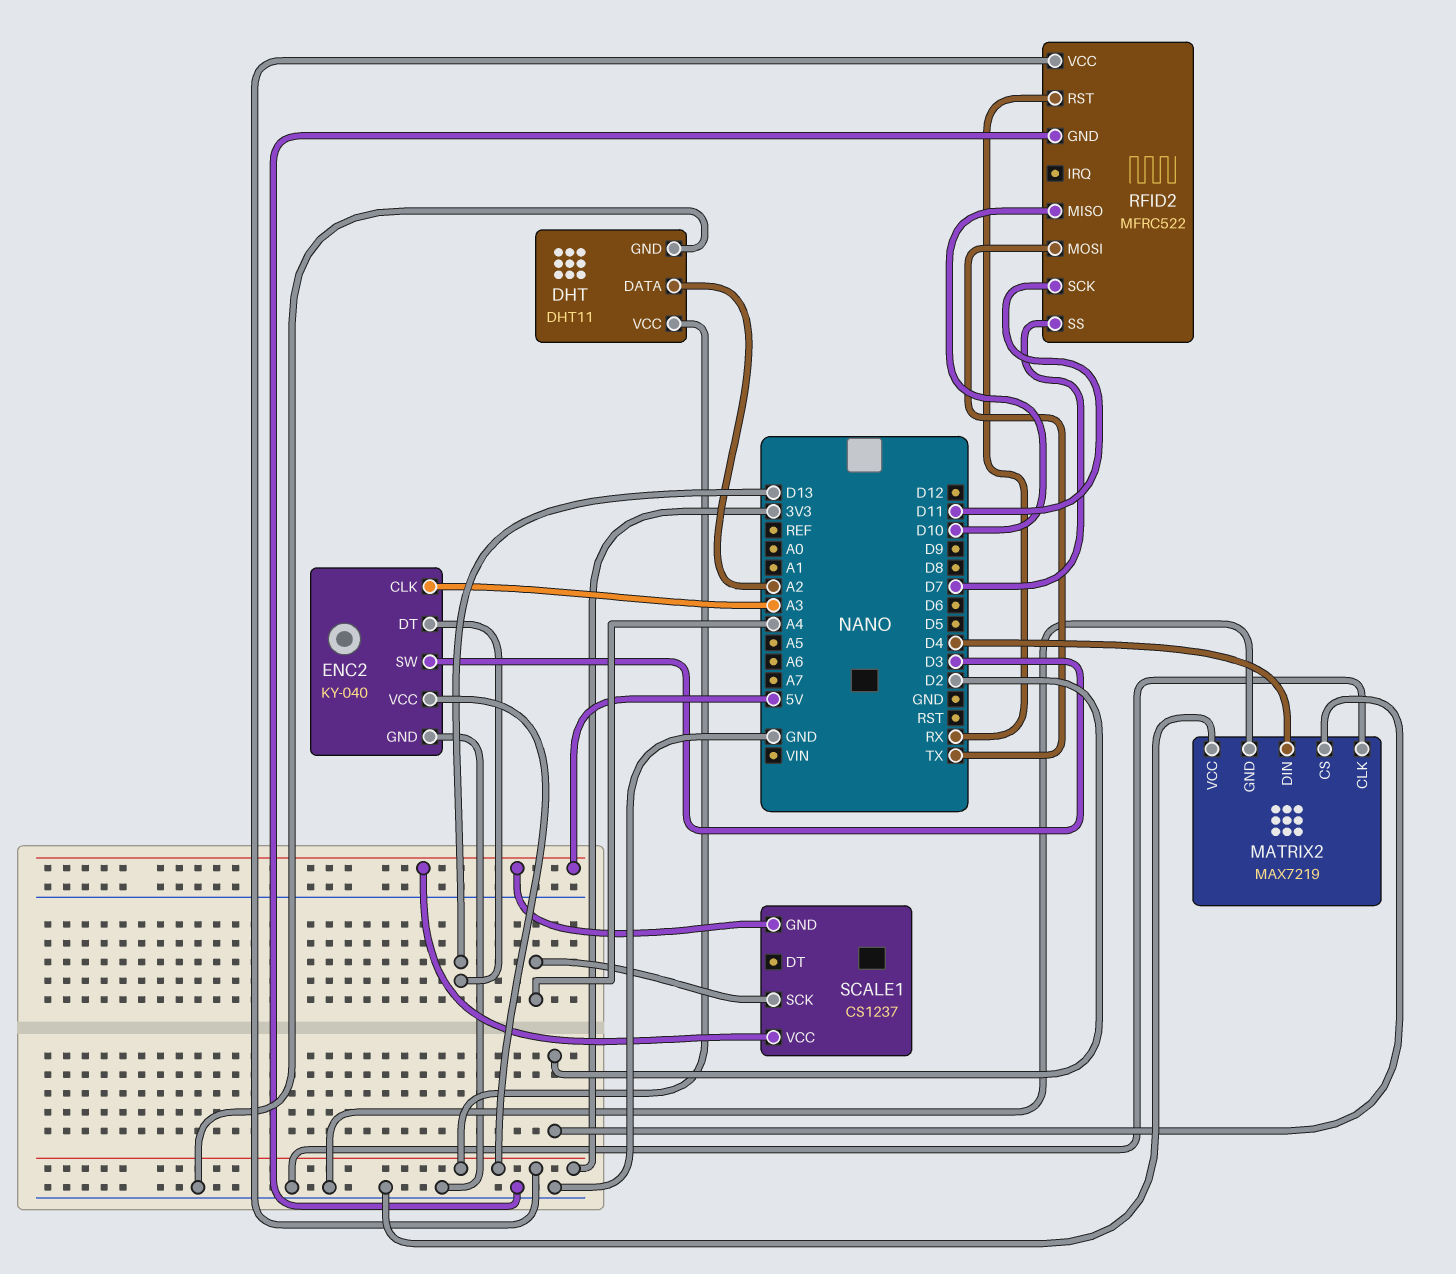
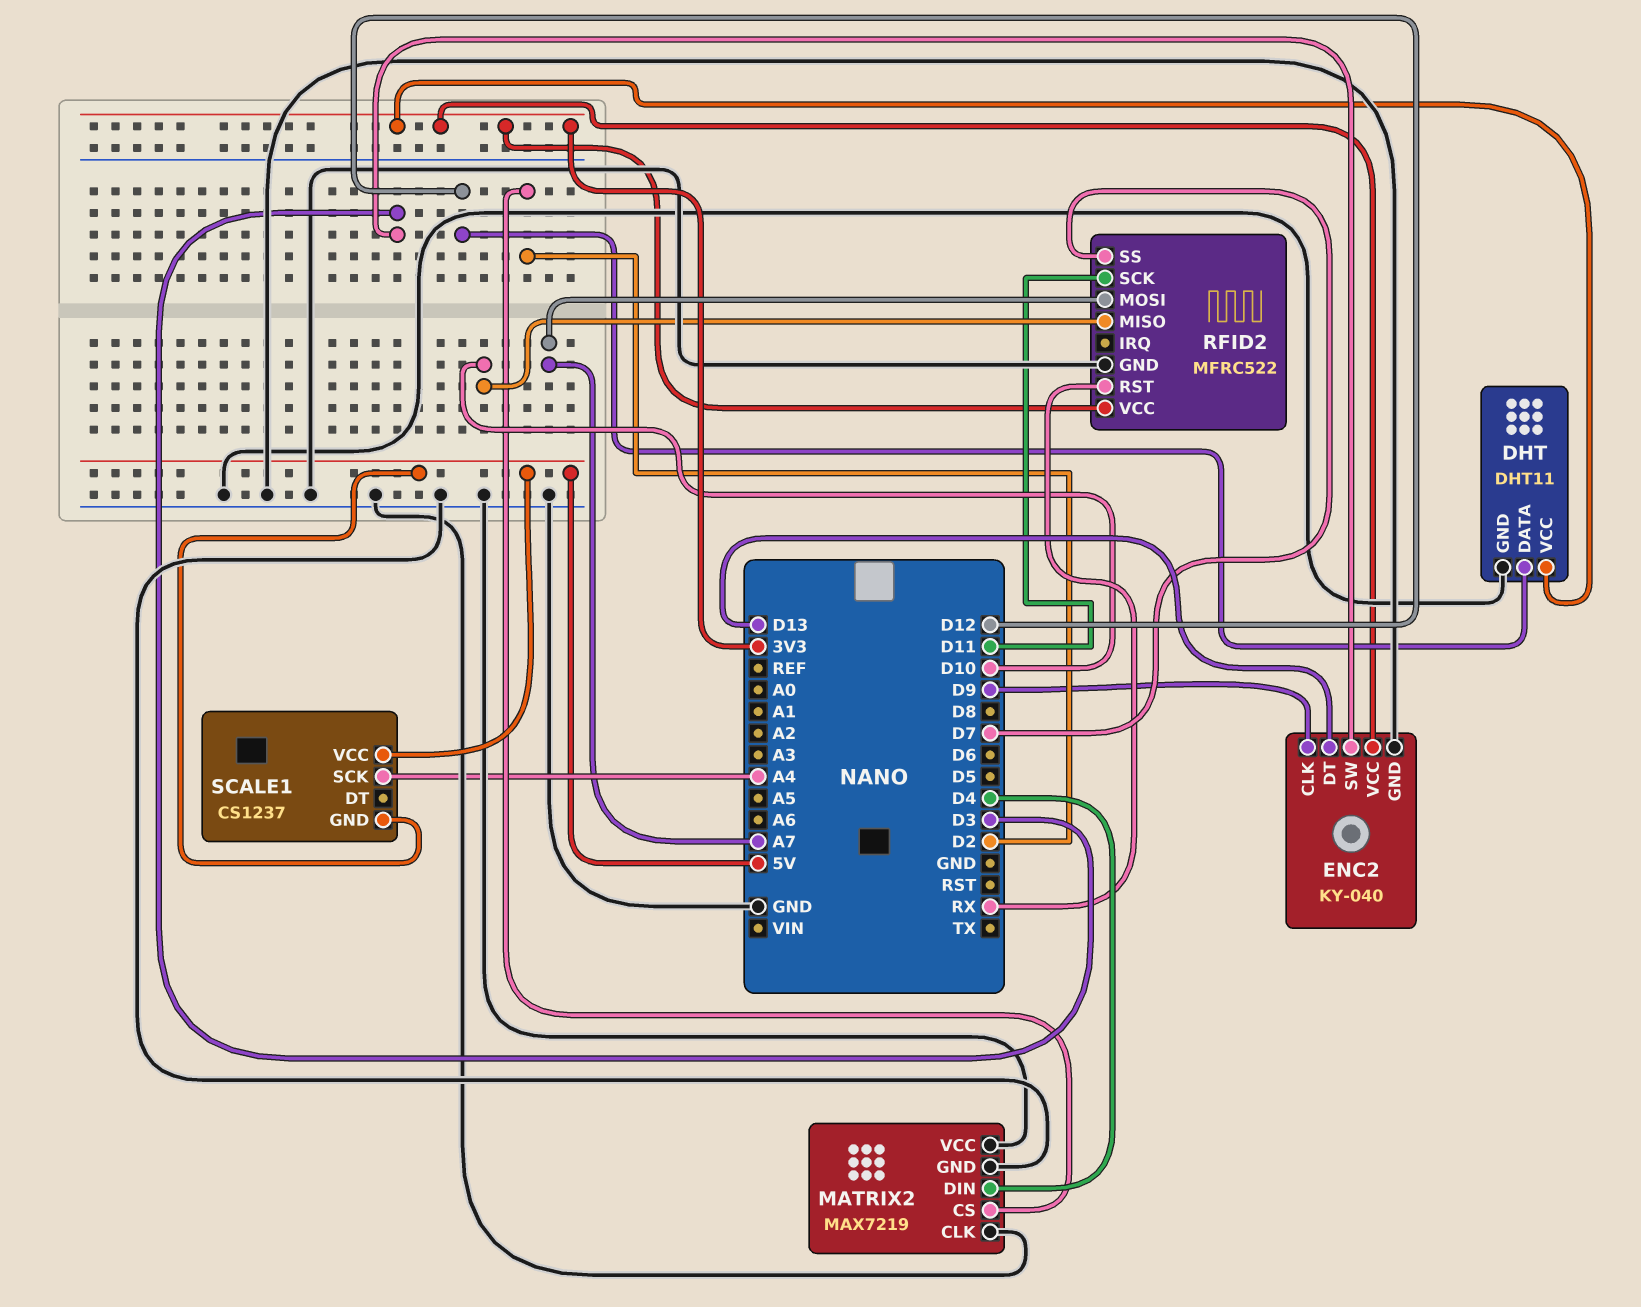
DHT pin DATA: A2 -> D12
ENC2 pin CLK: A3 -> D9
RFID2 pin MOSI: TX -> A7

